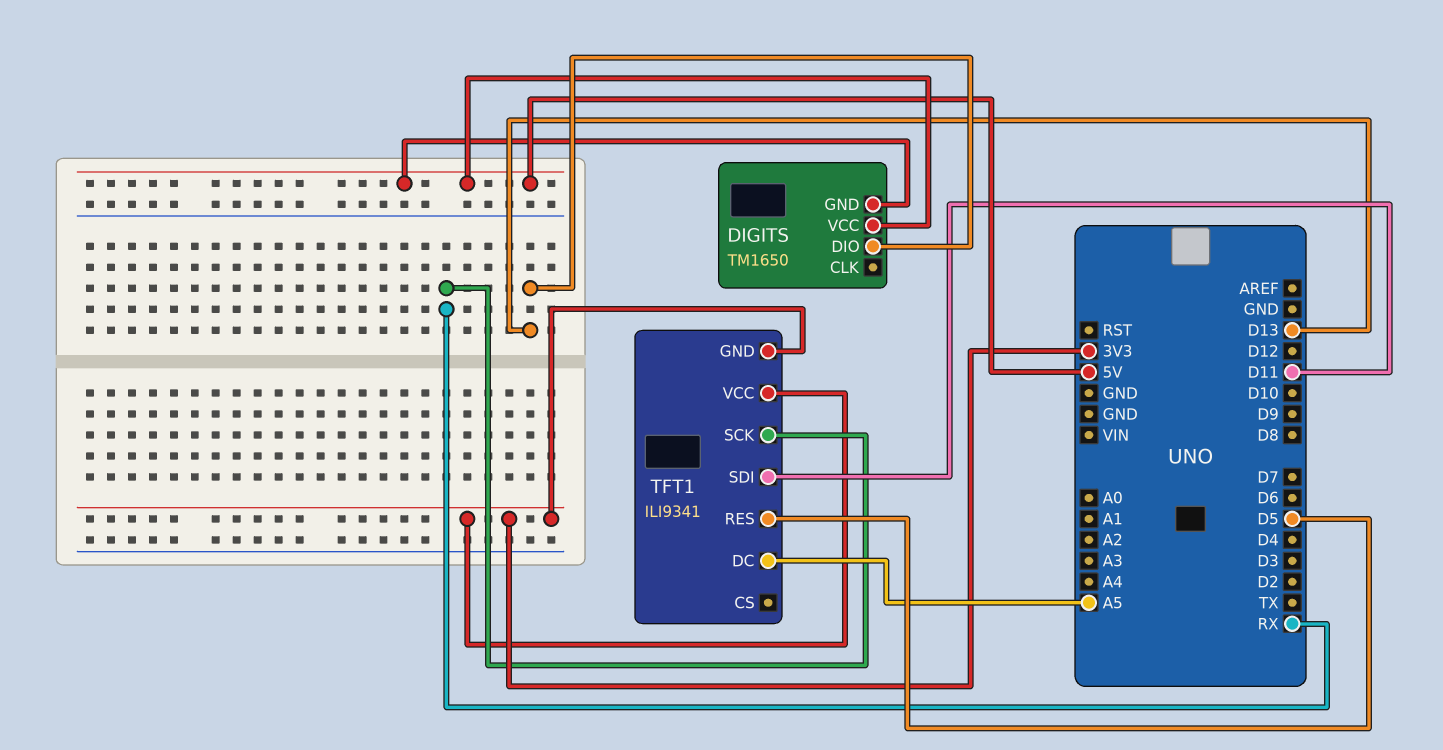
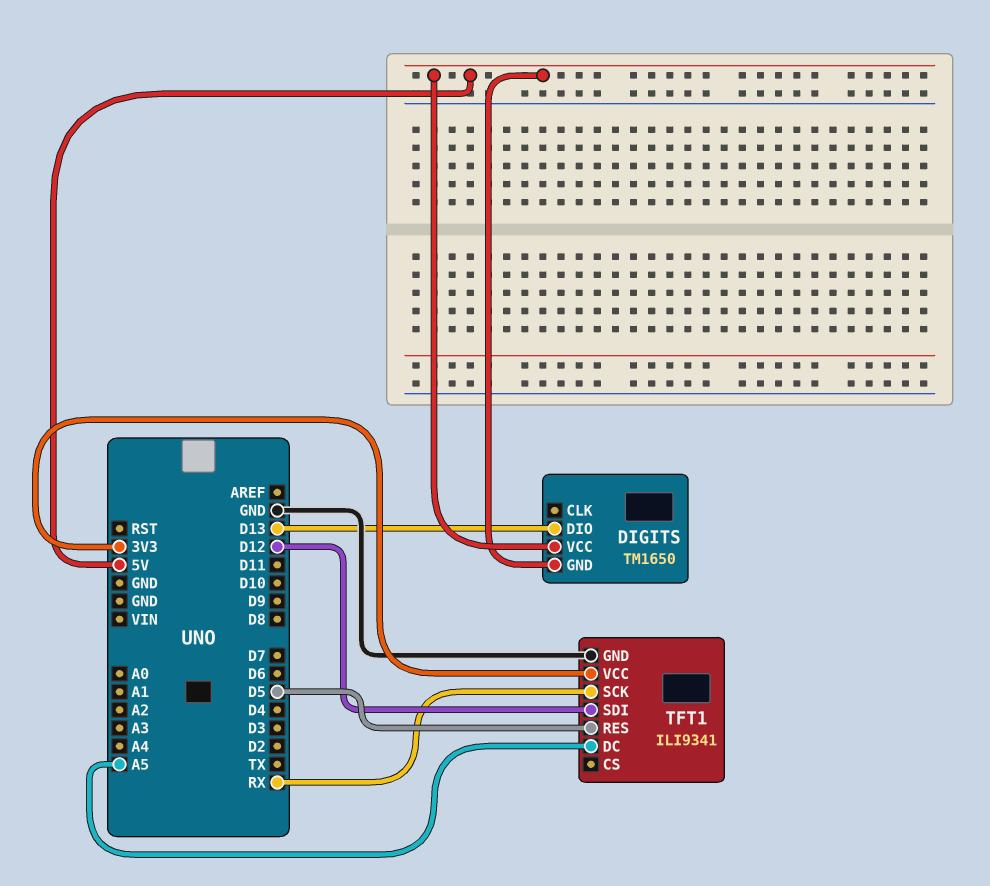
TFT1 pin GND: 3V3 -> GND
TFT1 pin SDI: D11 -> D12

